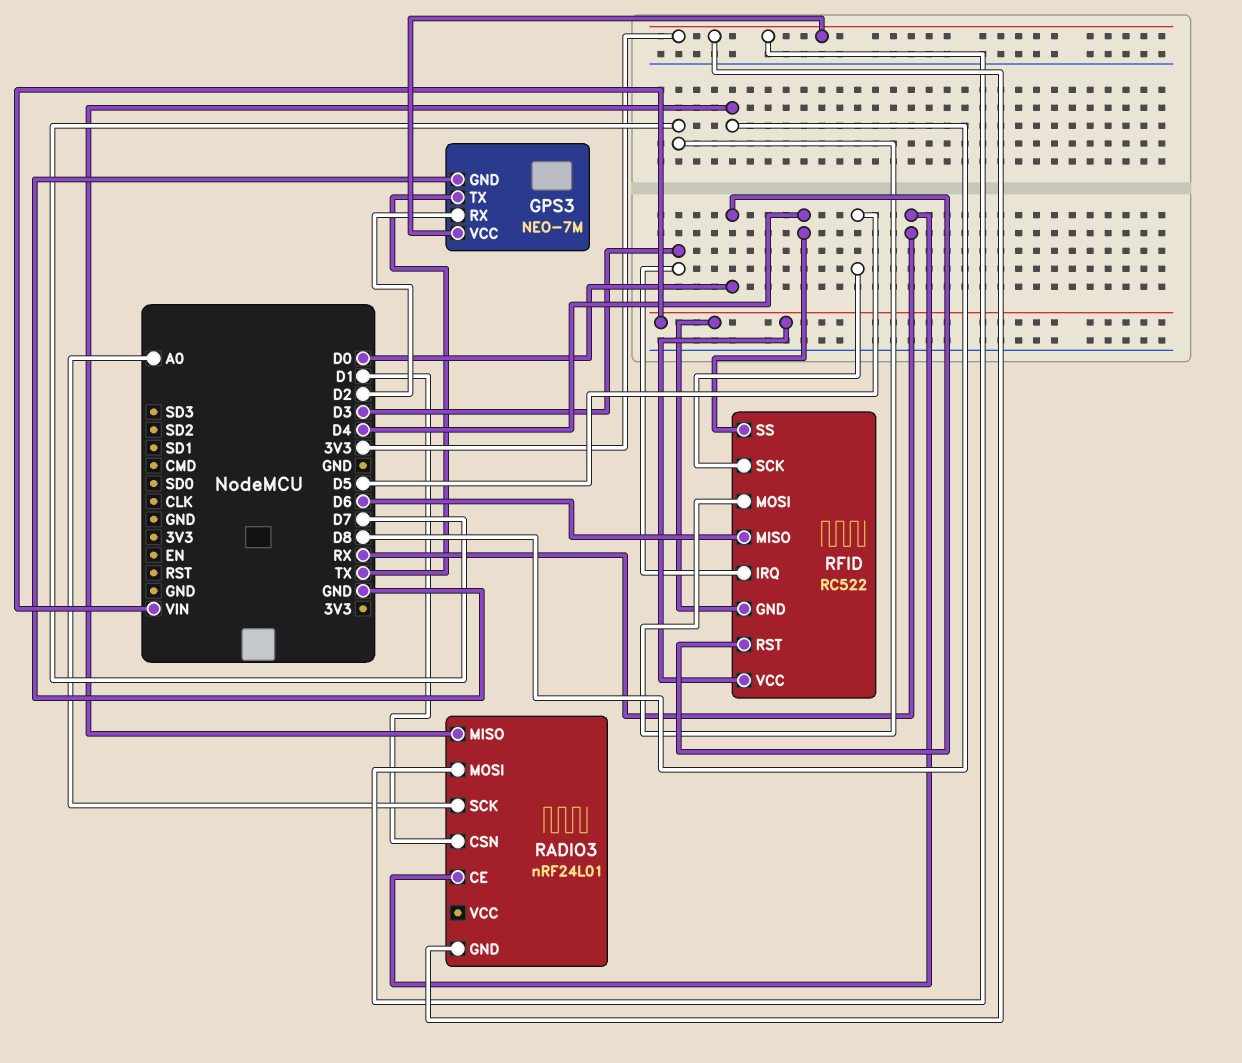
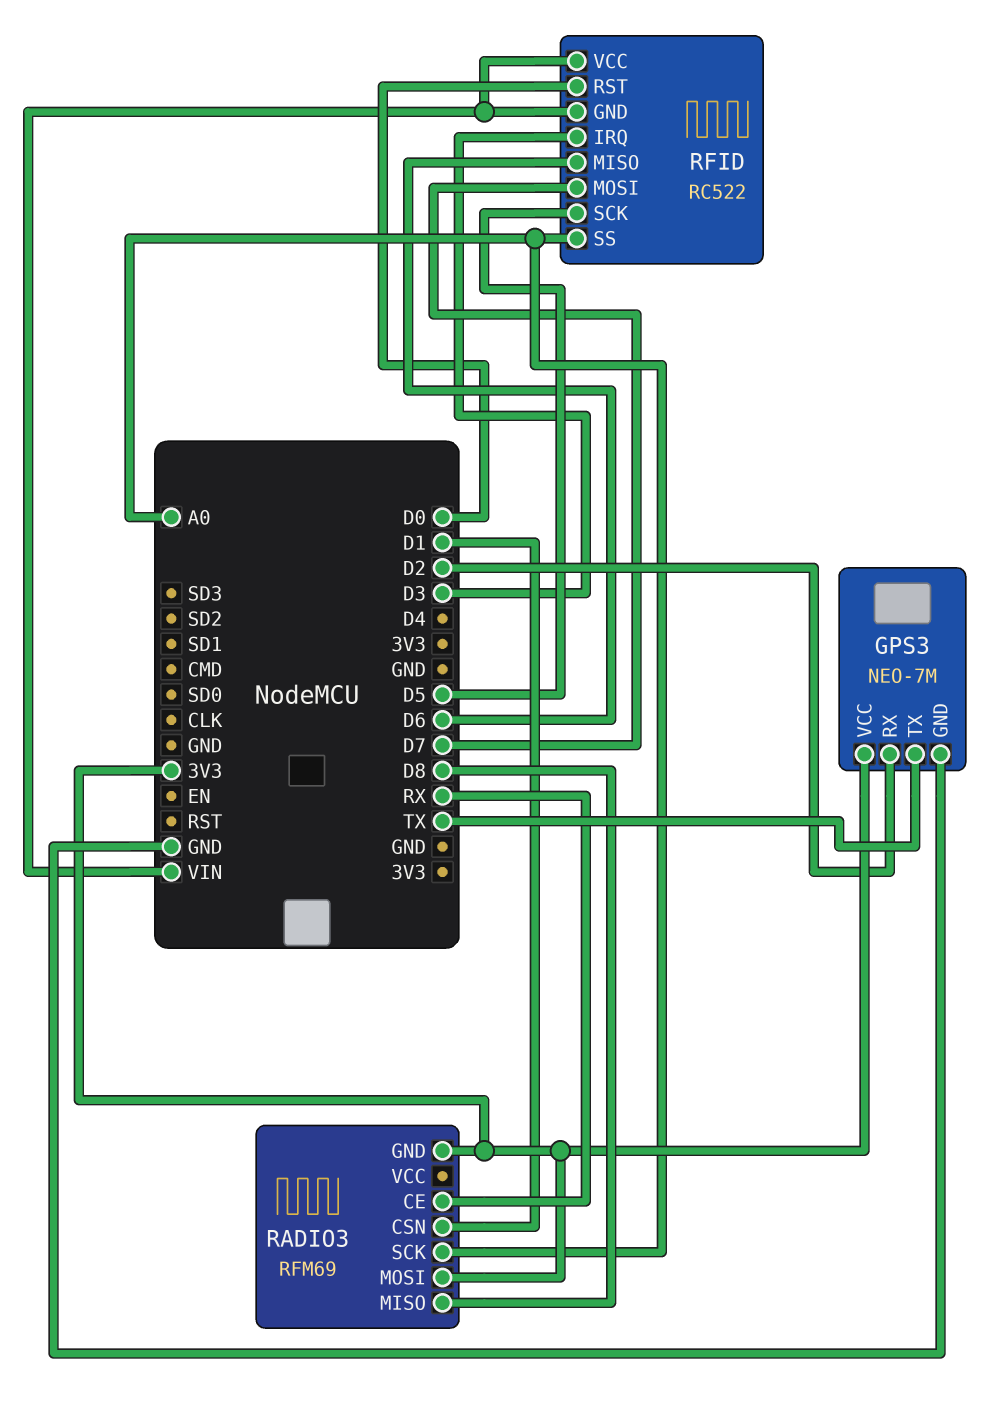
RADIO3: nRF24L01 -> RFM69
RFID pin SS: D4 -> A0

